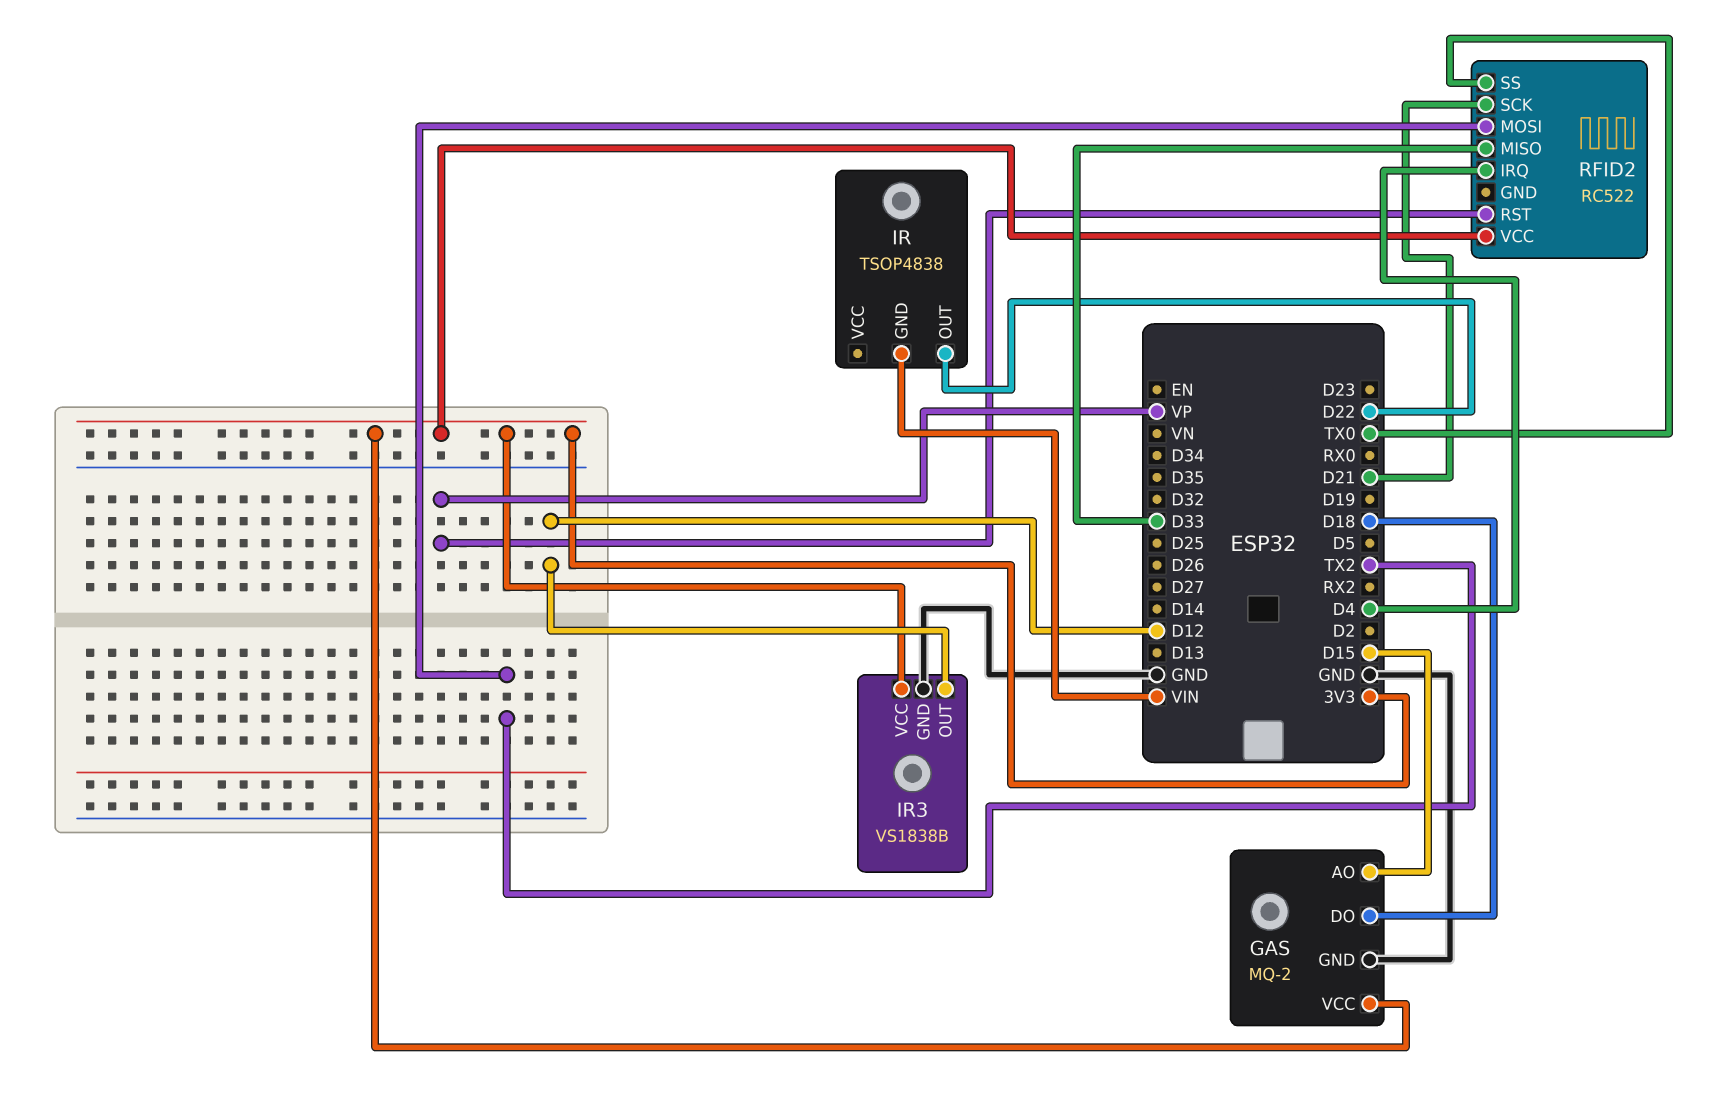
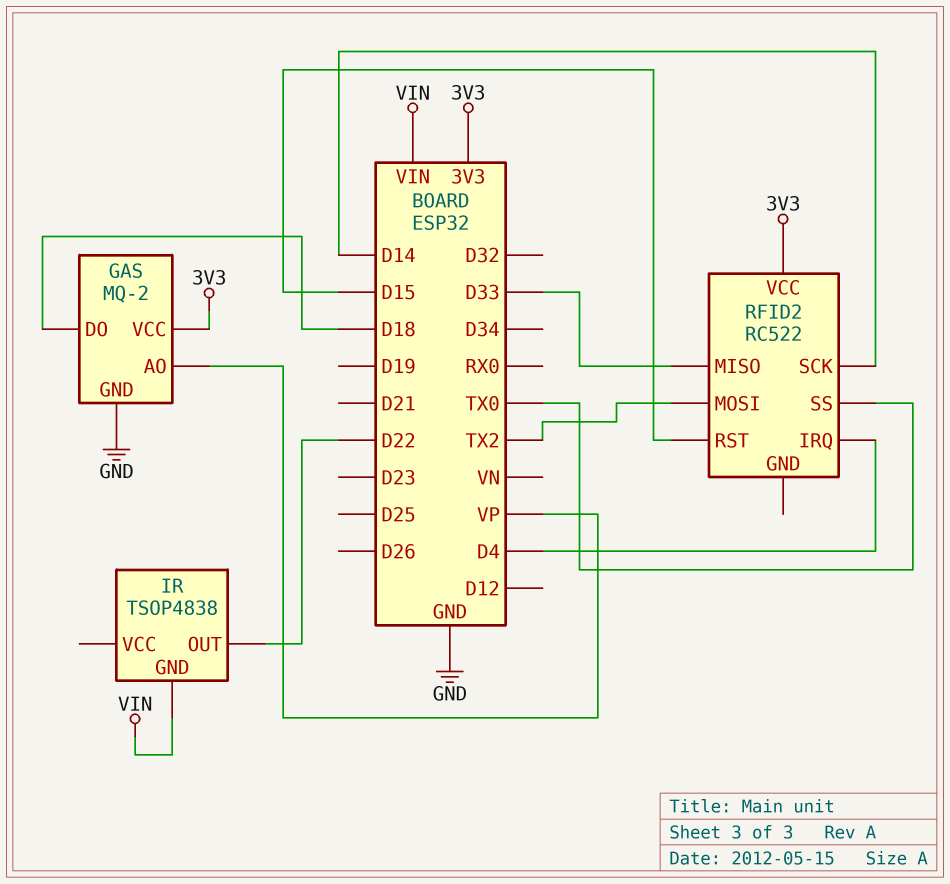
GAS pin AO: D15 -> VP
IR3: VS1838B -> none
IR3 pin GND: GND -> none
IR3 pin OUT: D12 -> none
IR3 pin VCC: 3V3 -> none
RFID2 pin RST: VP -> D15
RFID2 pin SCK: D21 -> D14

